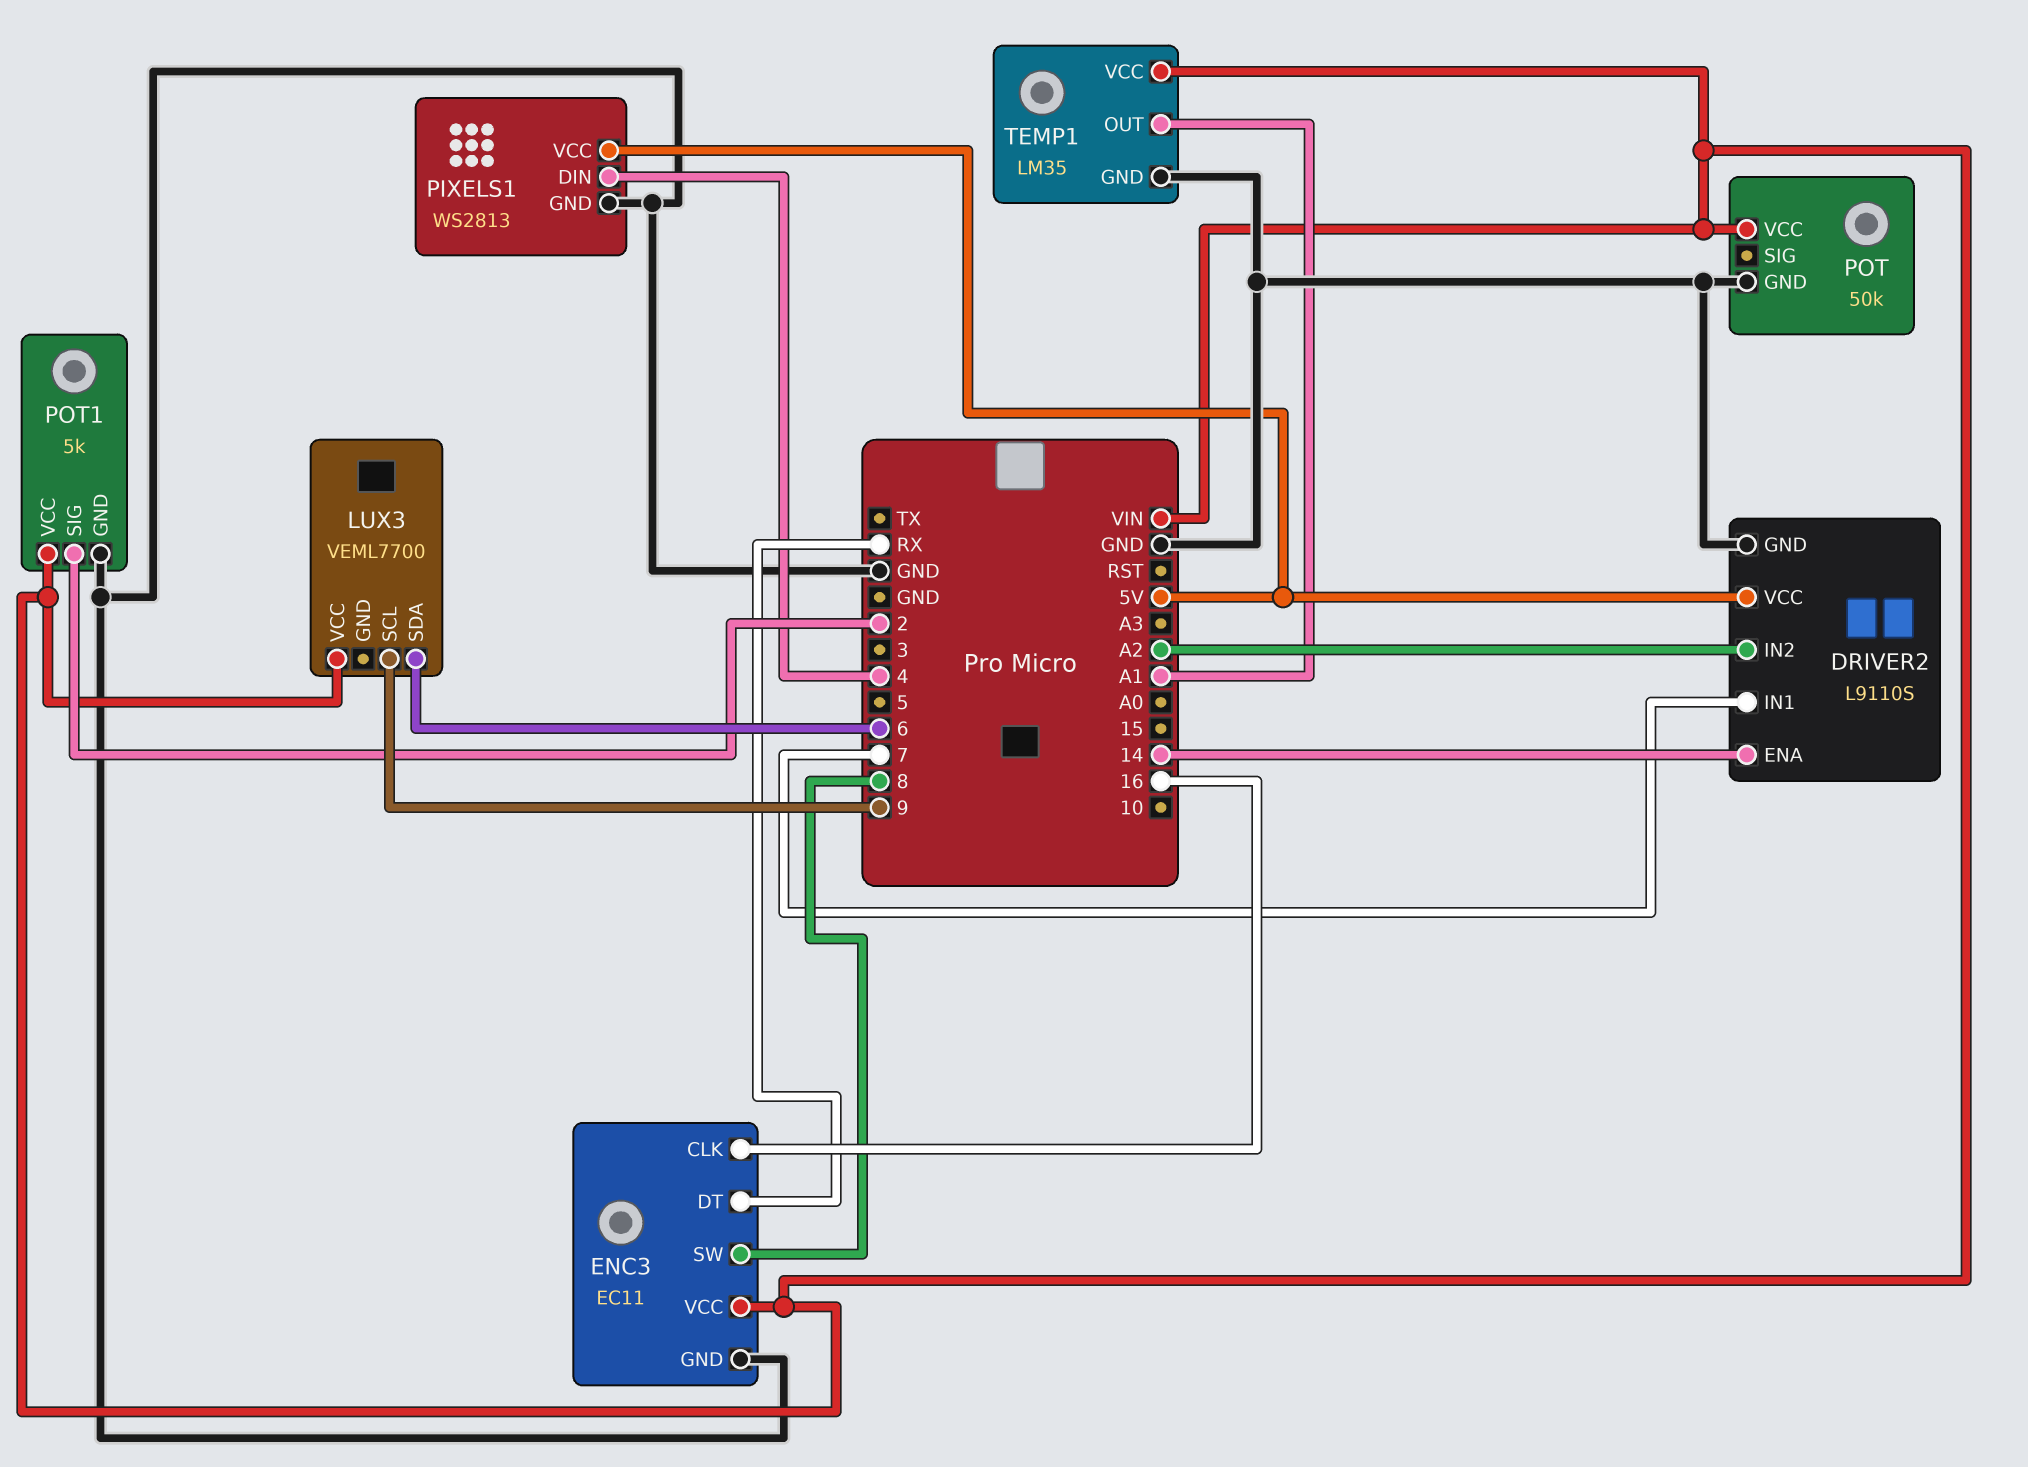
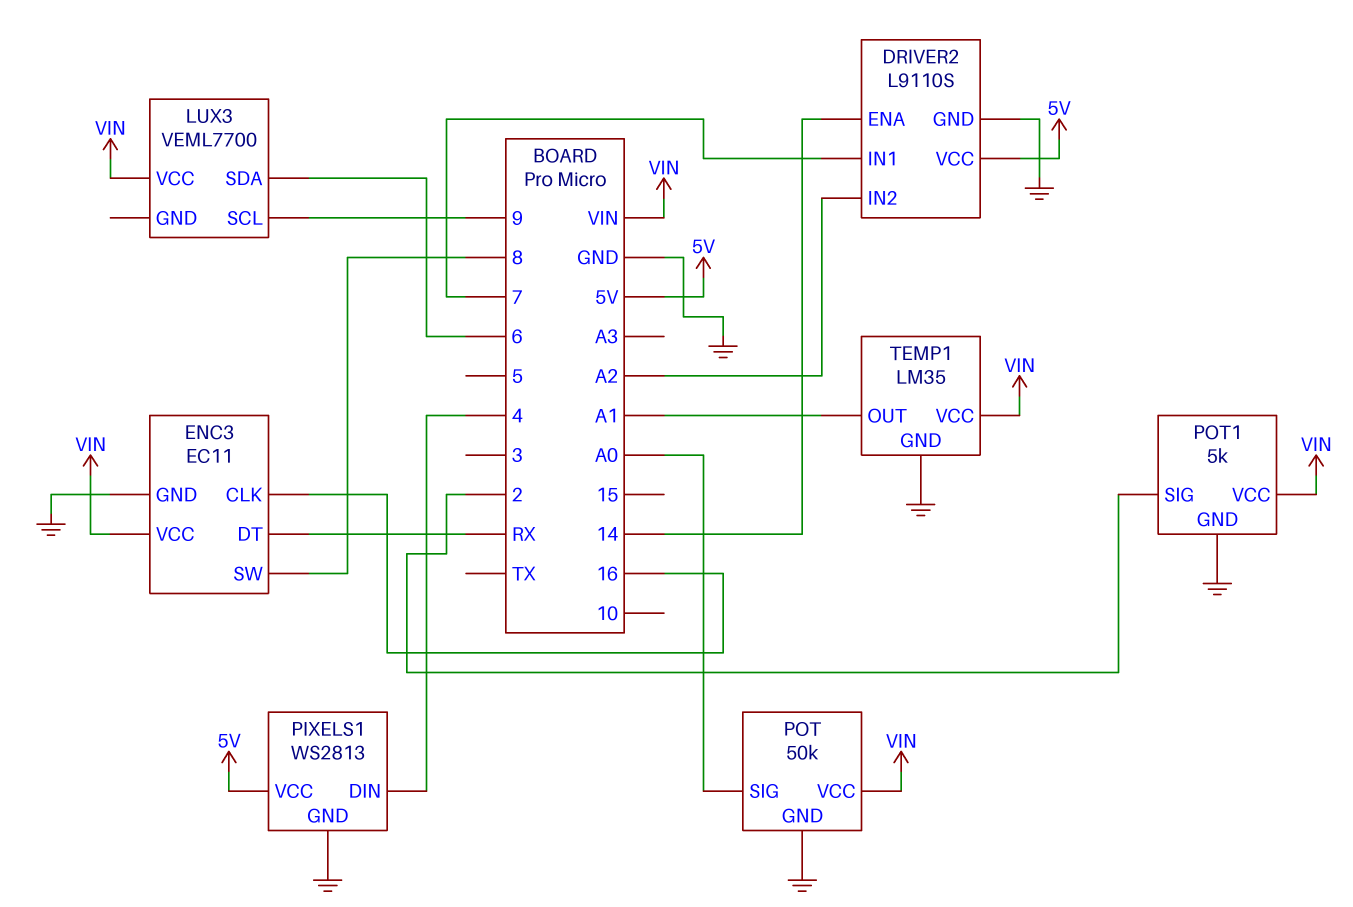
POT pin SIG: none -> A0

